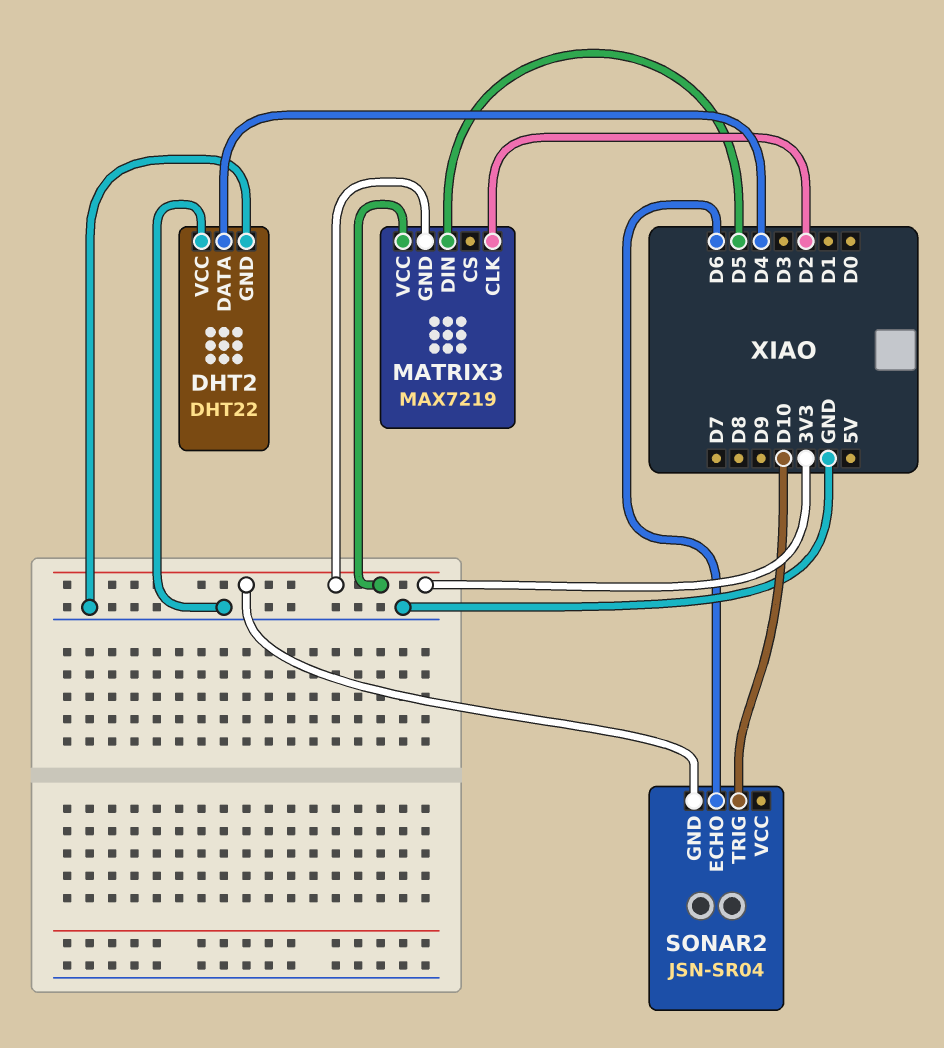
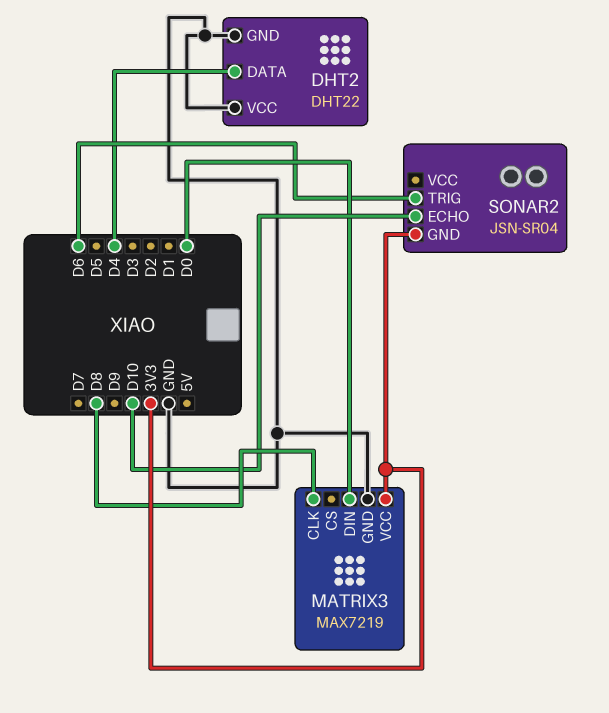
MATRIX3 pin CLK: D2 -> D8
MATRIX3 pin DIN: D5 -> D0
MATRIX3 pin GND: 3V3 -> GND
SONAR2 pin ECHO: D6 -> D10
SONAR2 pin TRIG: D10 -> D6

